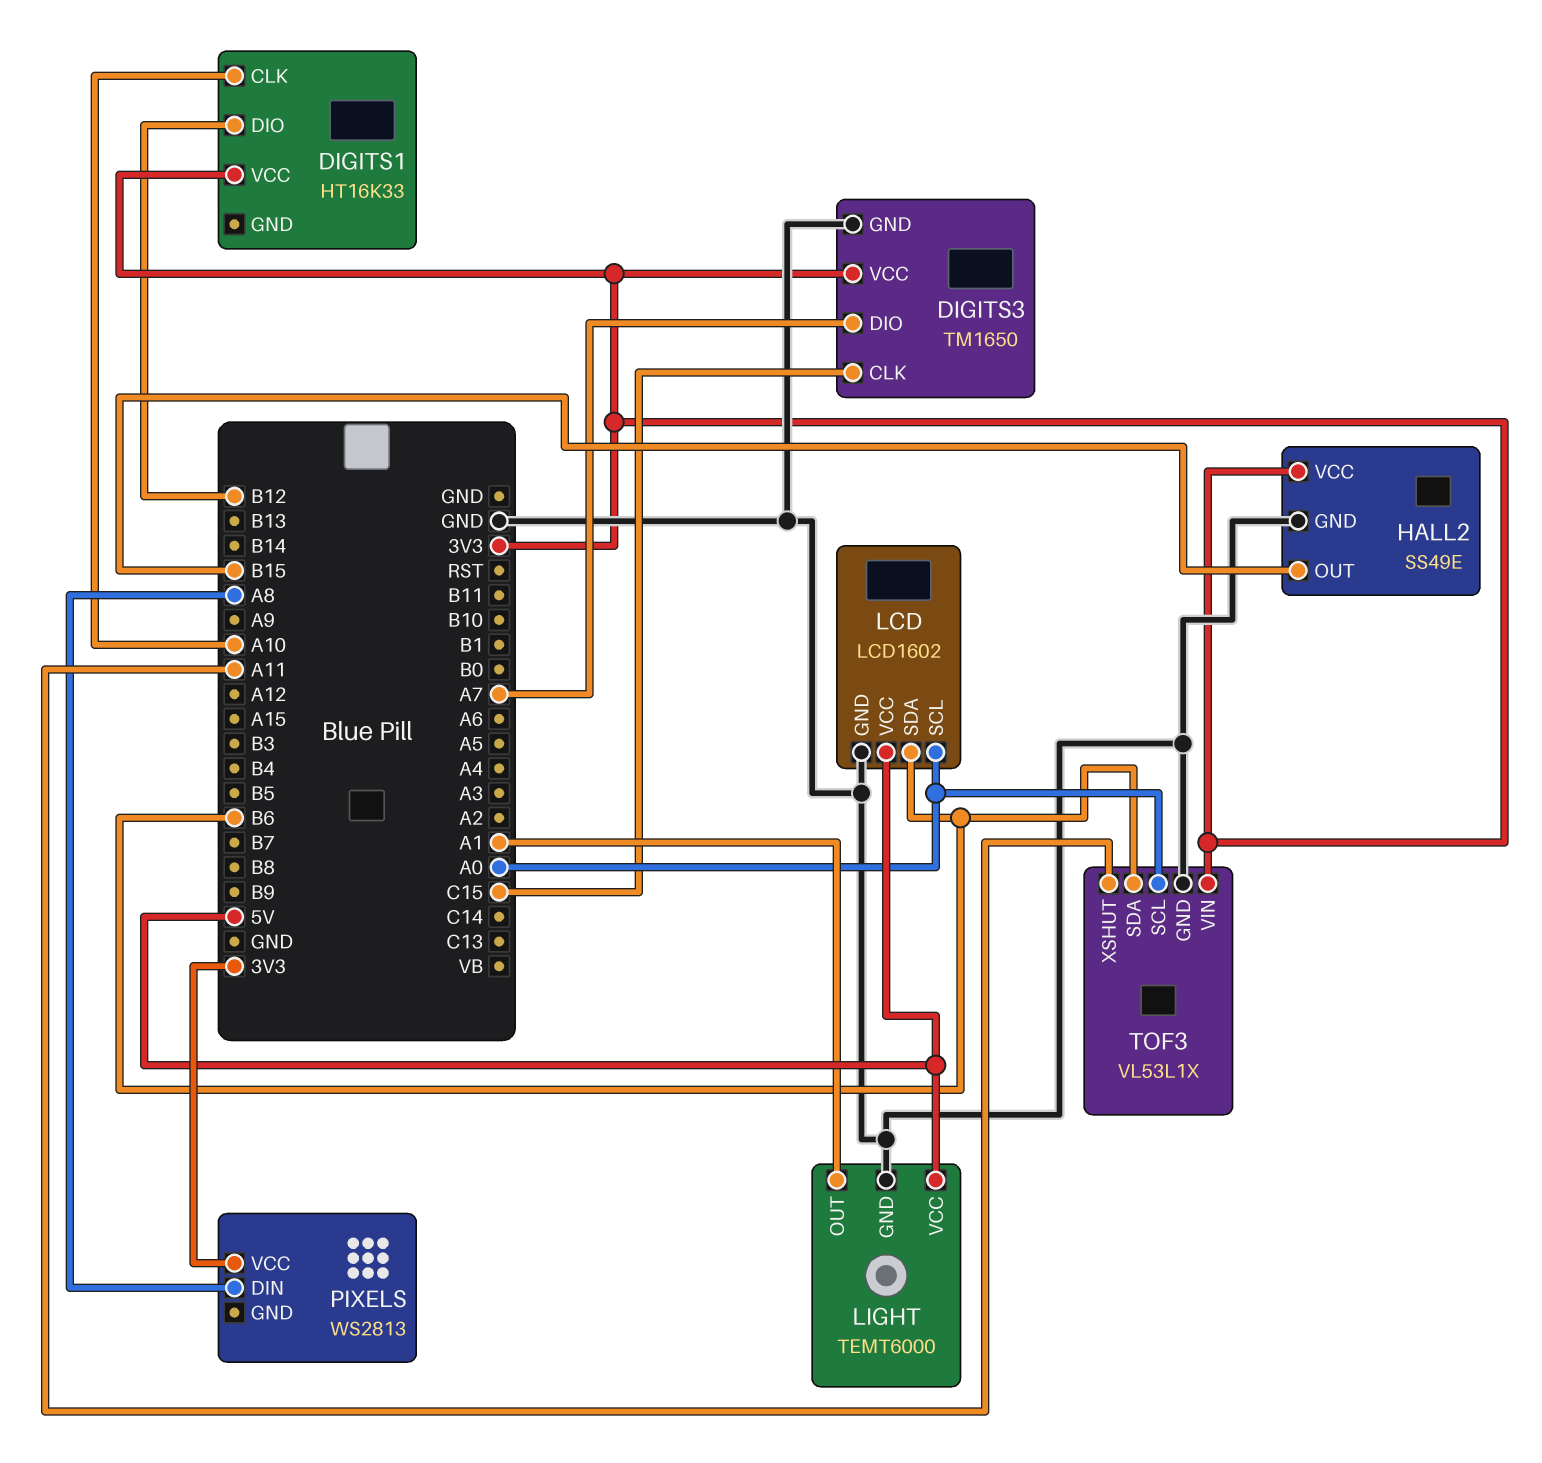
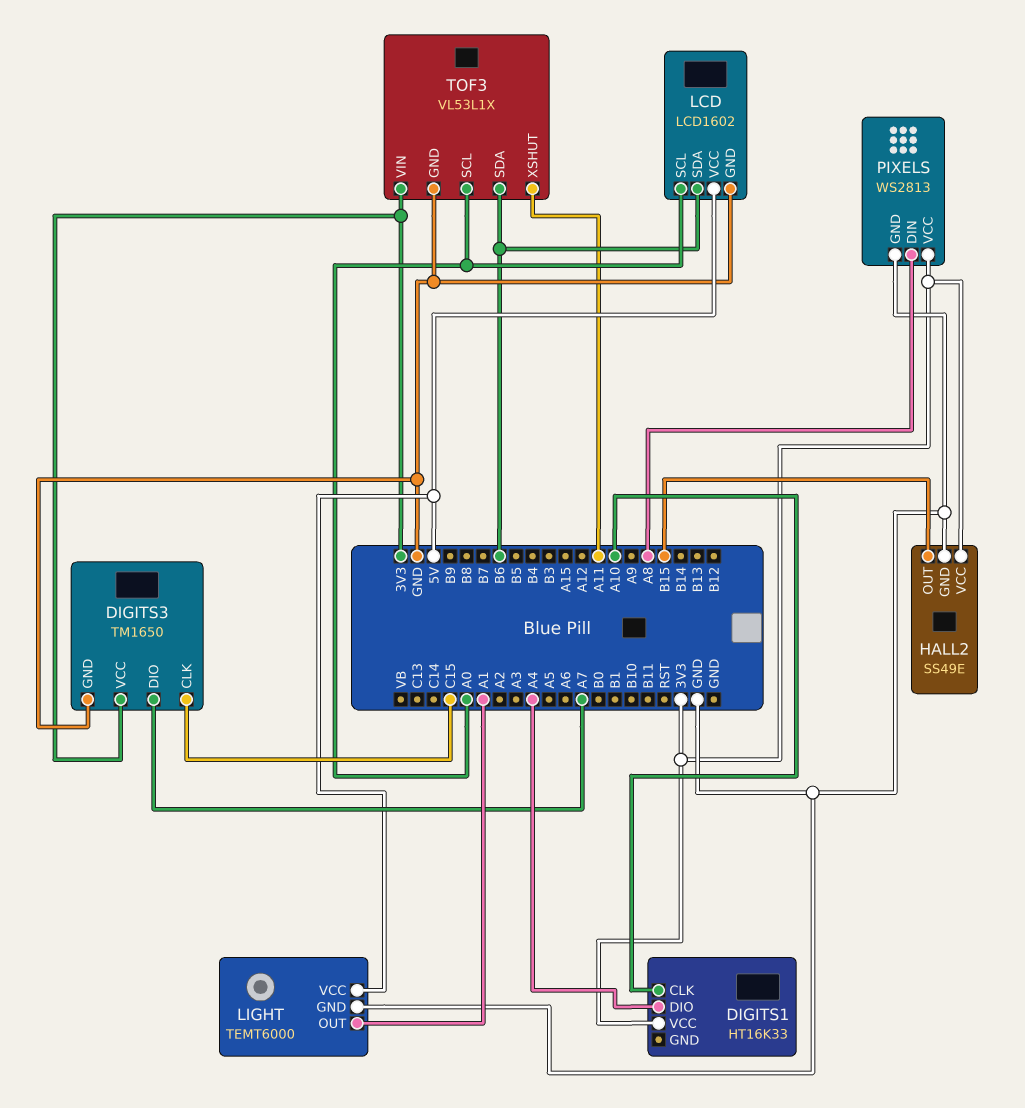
DIGITS1 pin DIO: B12 -> A4
PIXELS pin GND: none -> GND

